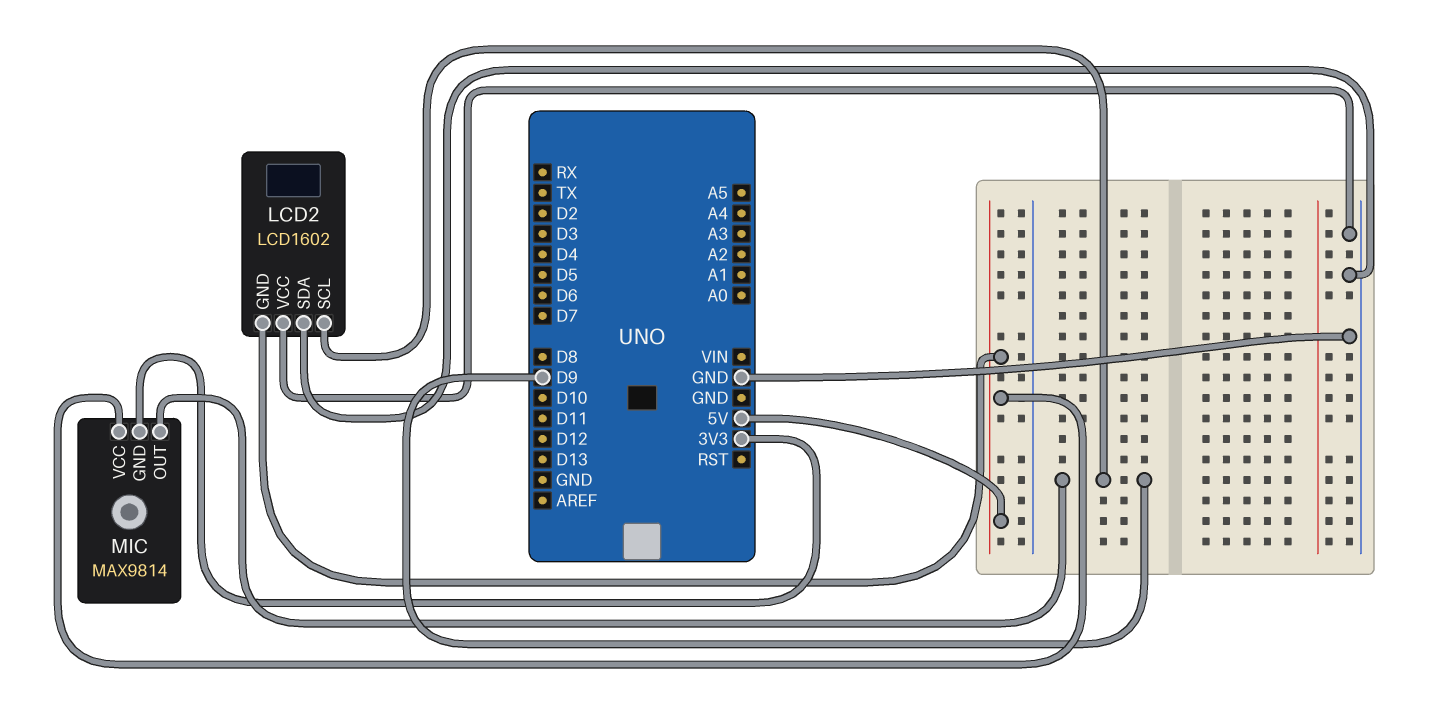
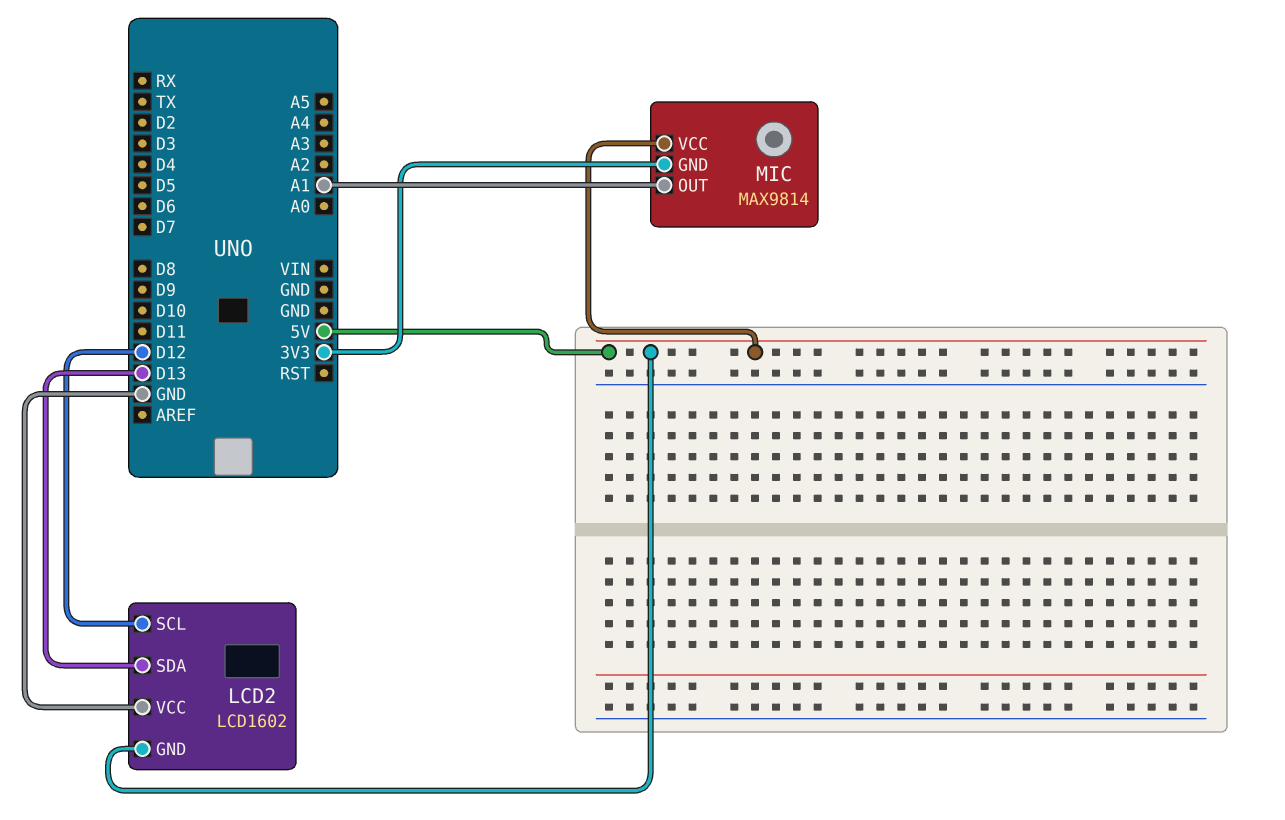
LCD2 pin SCL: D9 -> D12
LCD2 pin SDA: GND -> D13
MIC pin OUT: D9 -> A1

